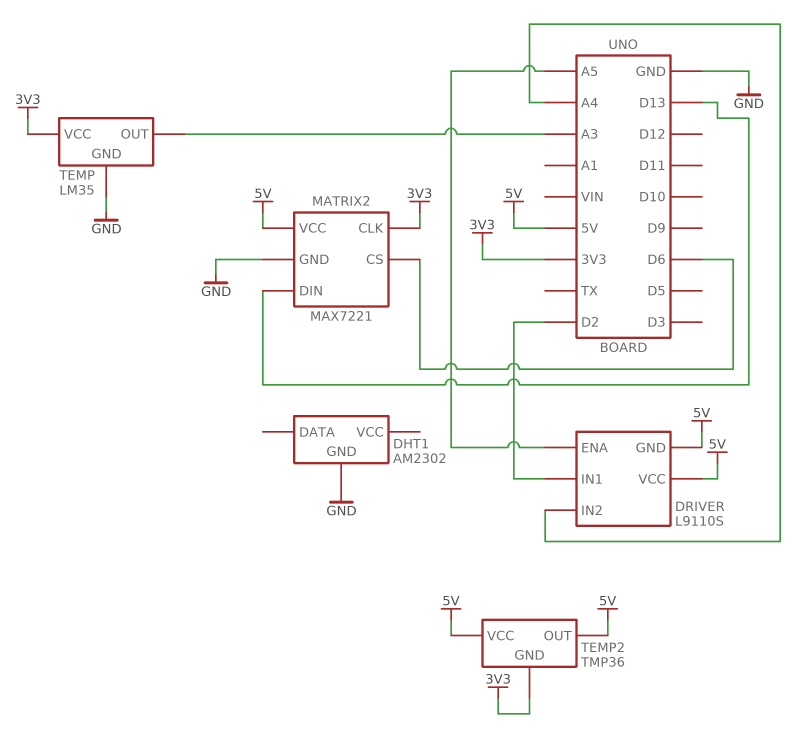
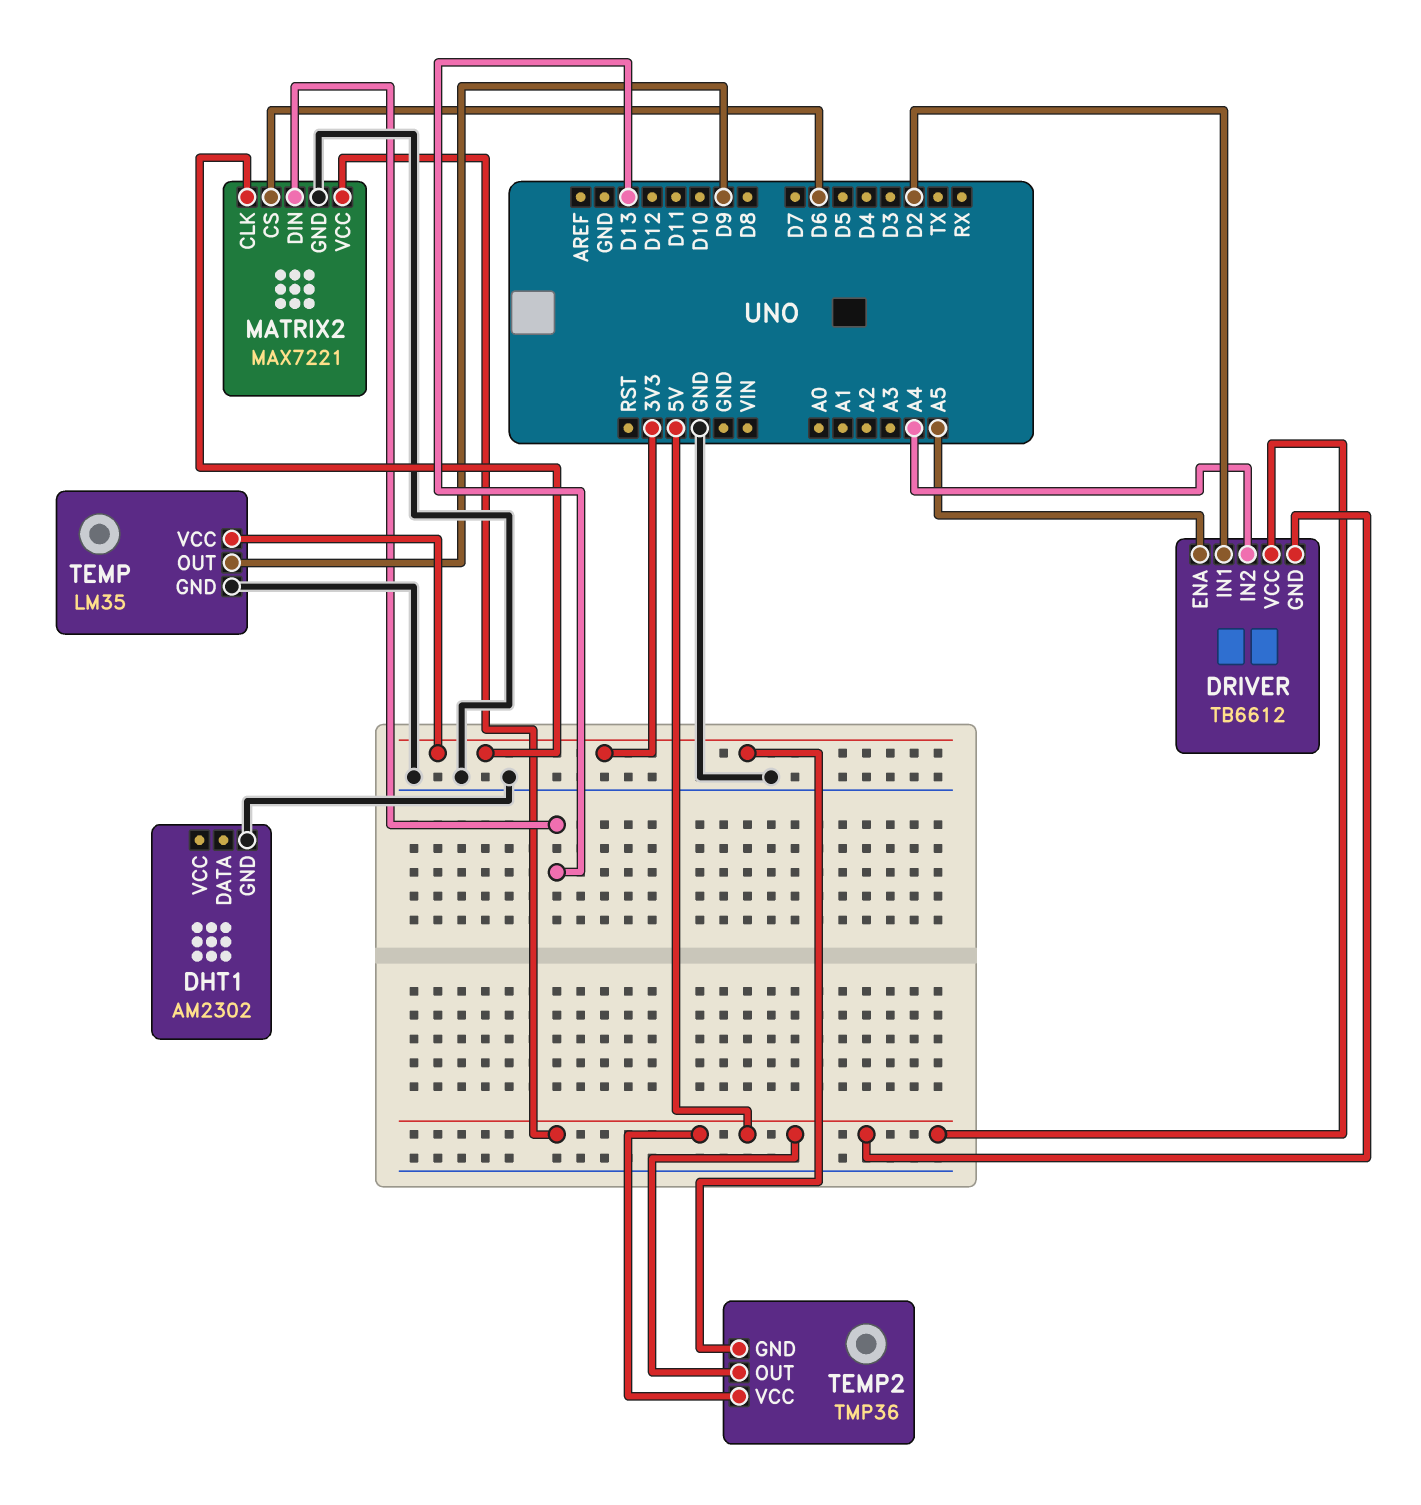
DRIVER: L9110S -> TB6612
TEMP pin OUT: A3 -> D9

